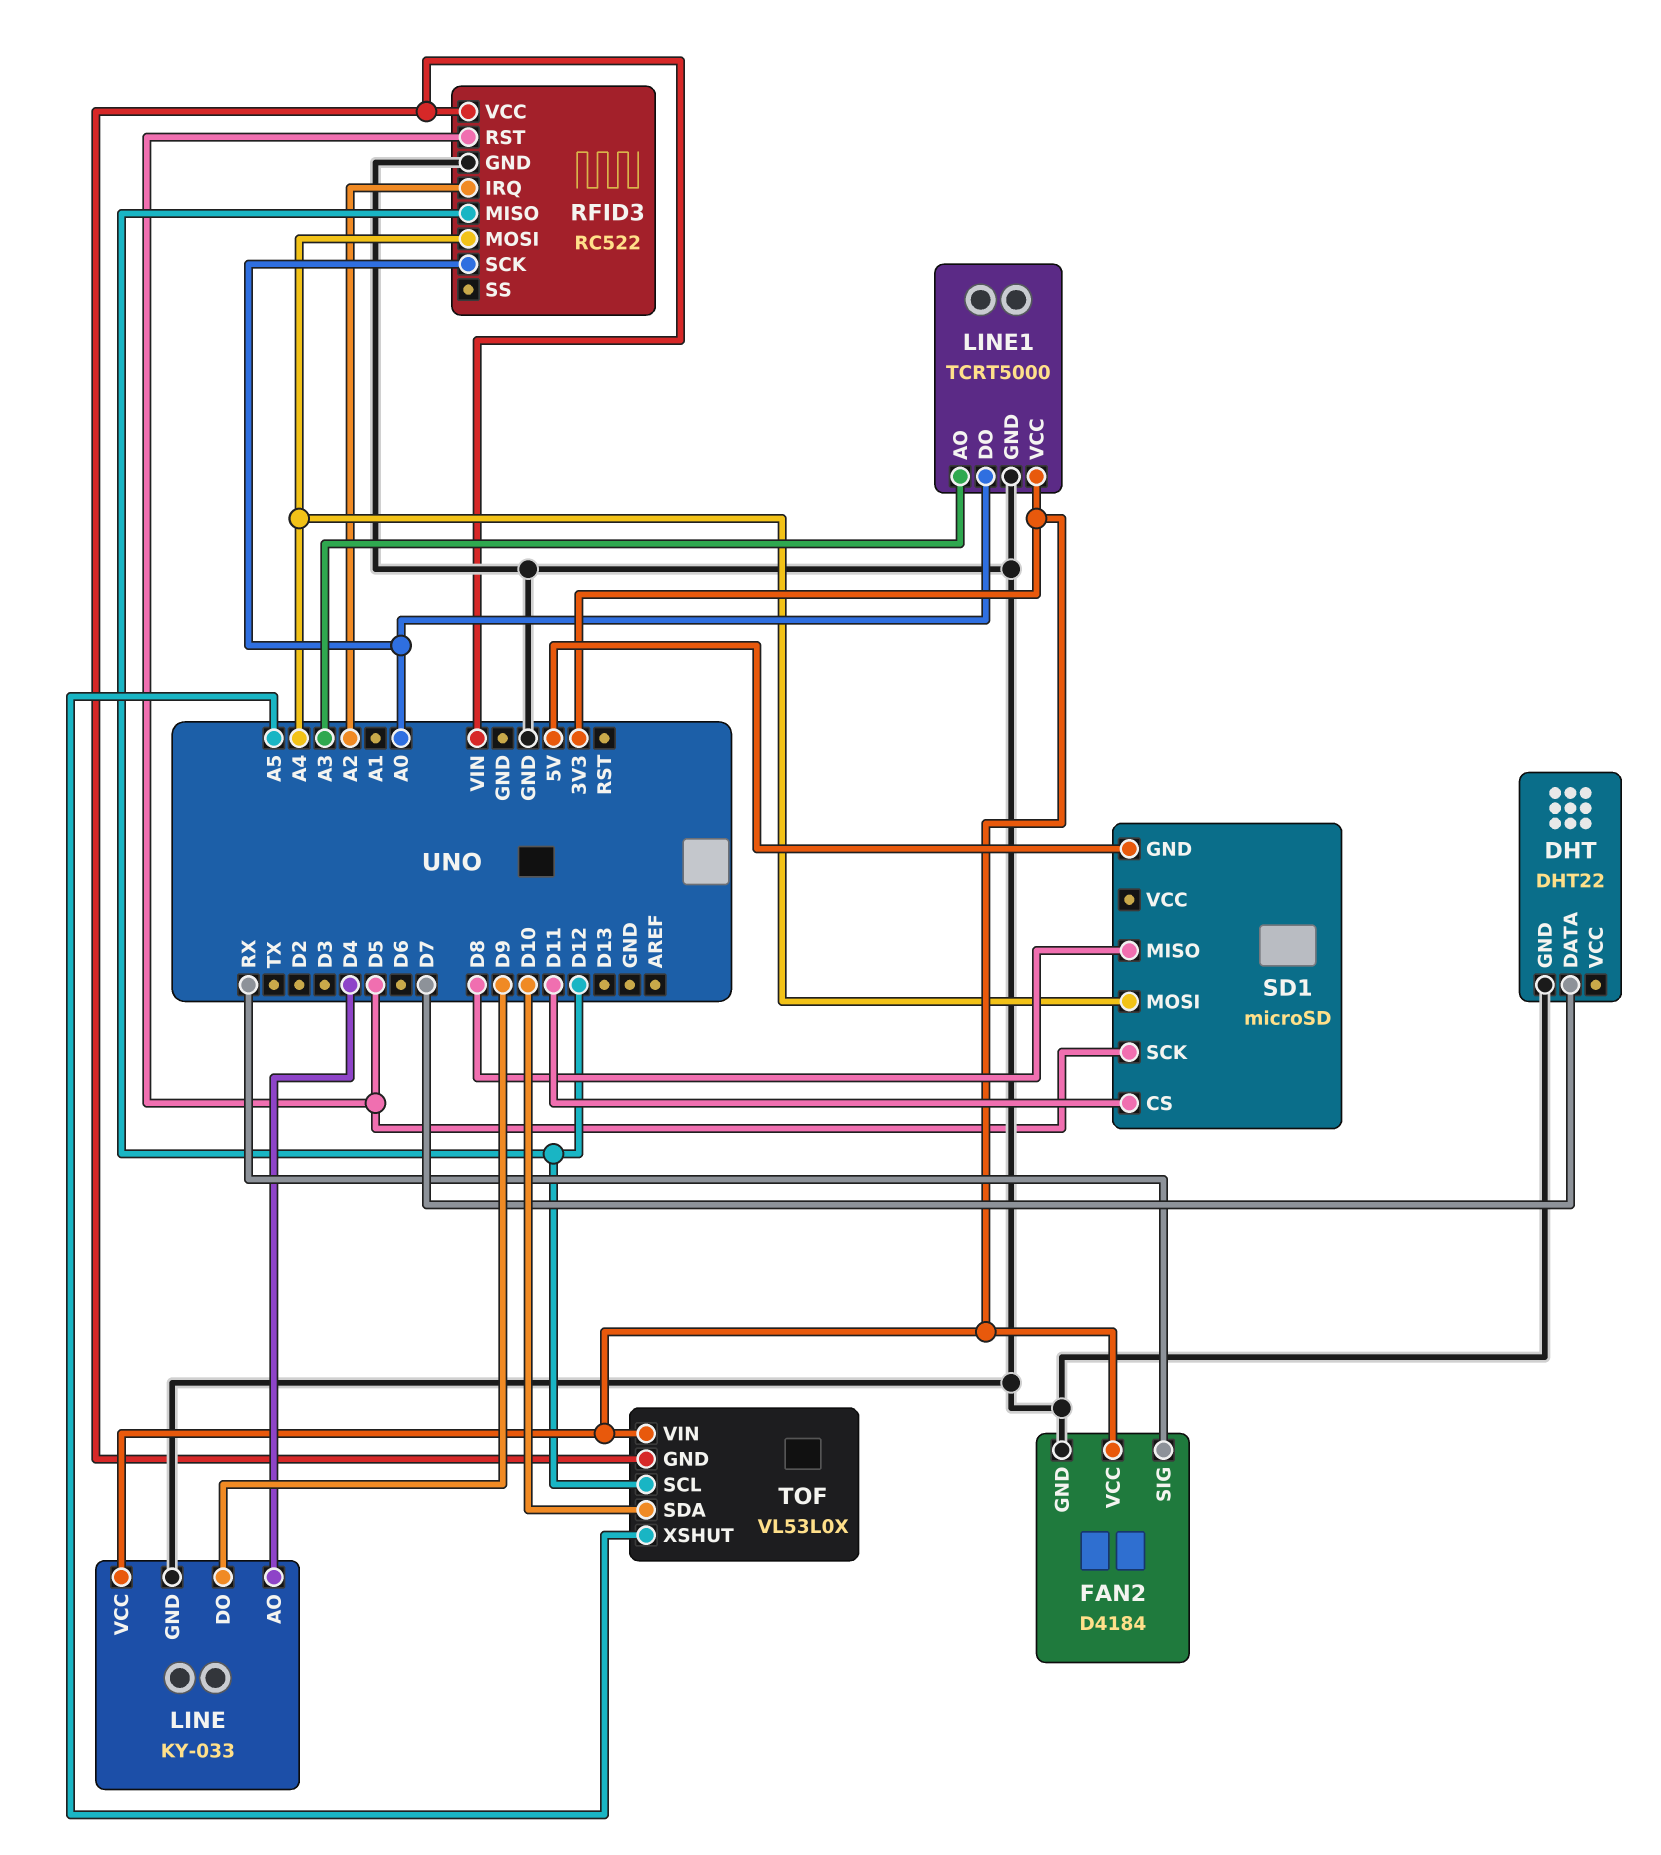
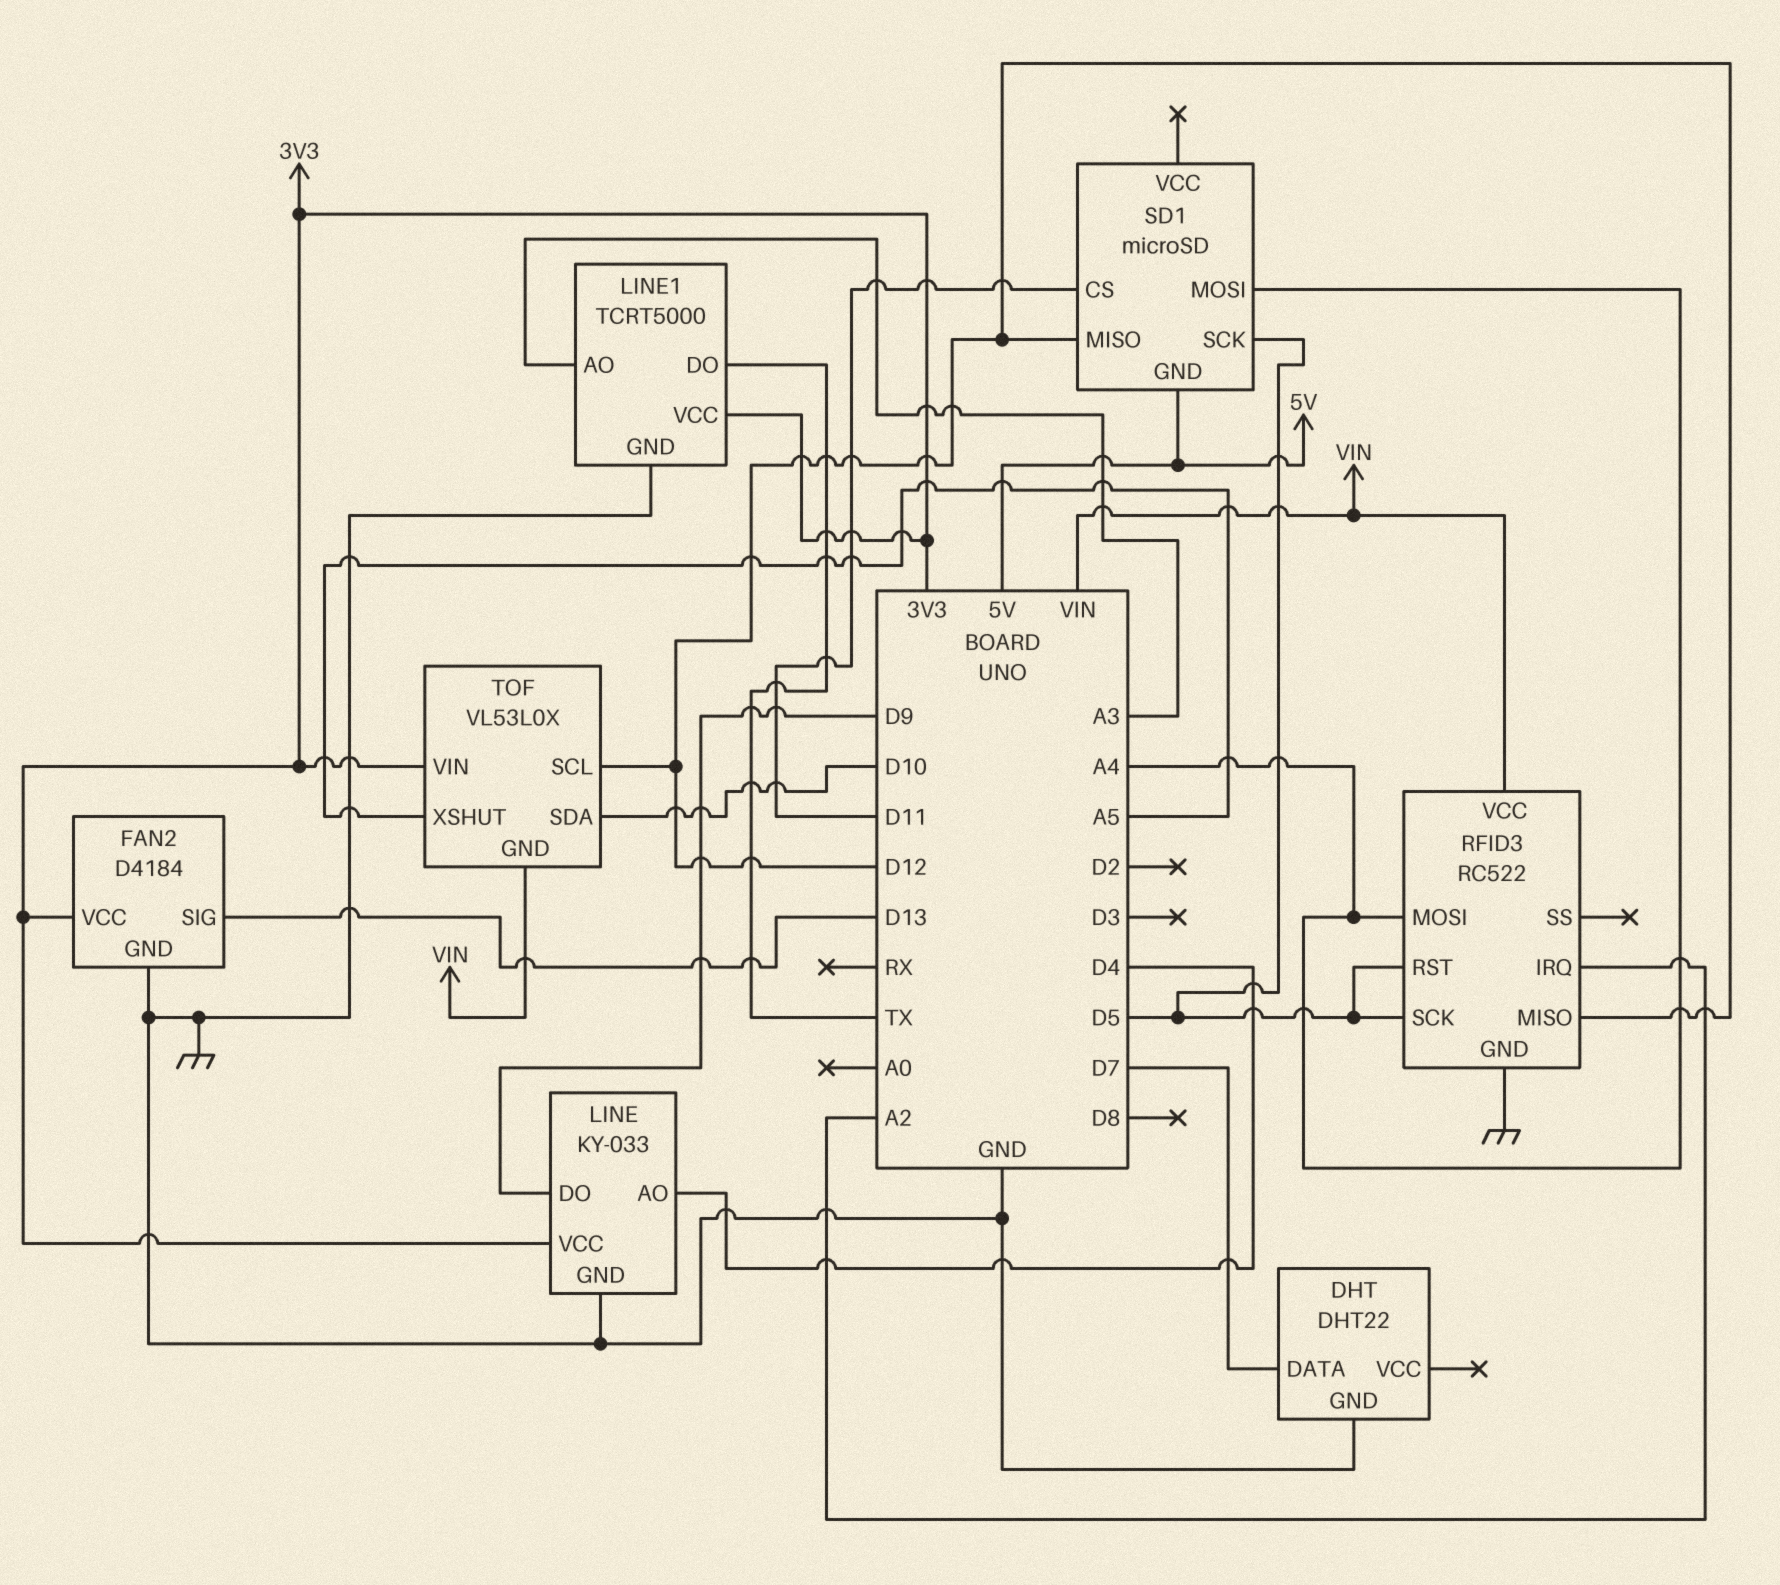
FAN2 pin SIG: RX -> D13
LINE1 pin DO: A0 -> TX
RFID3 pin SCK: A0 -> D5
SD1 pin MISO: D8 -> D12

